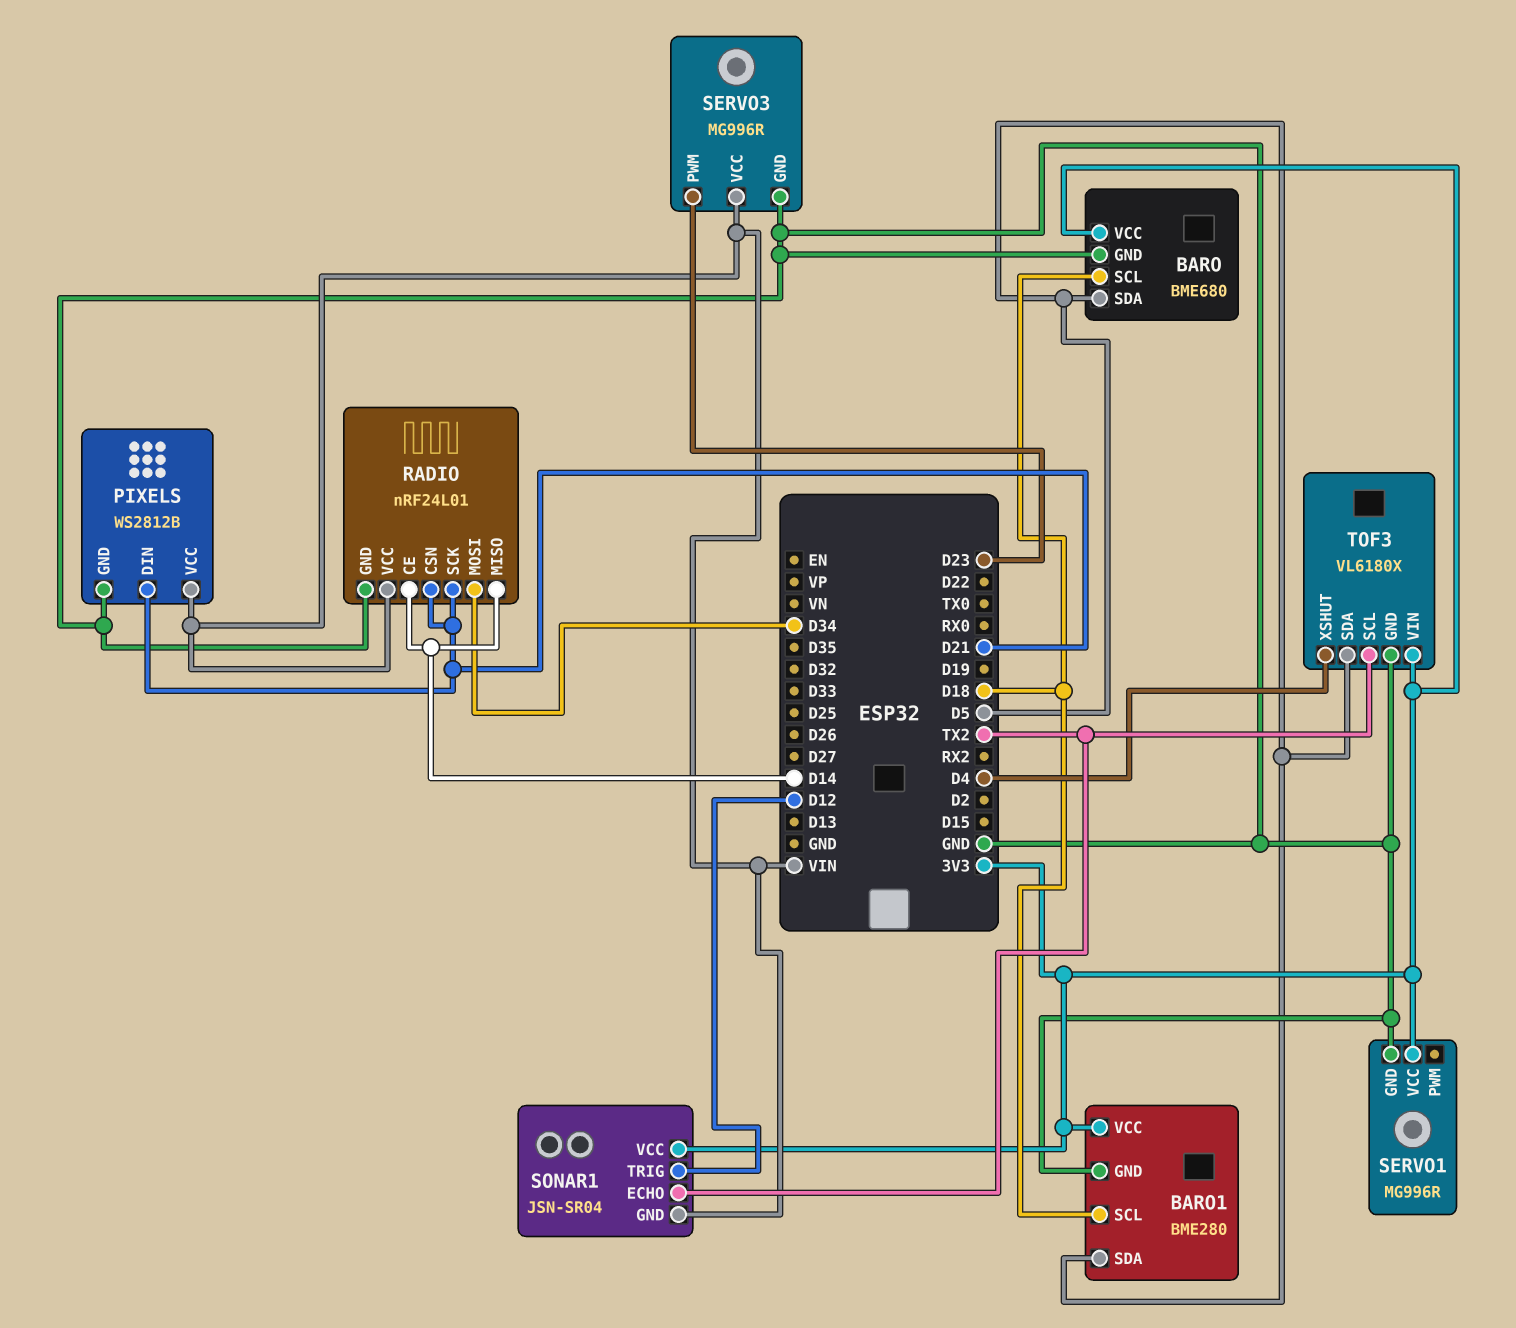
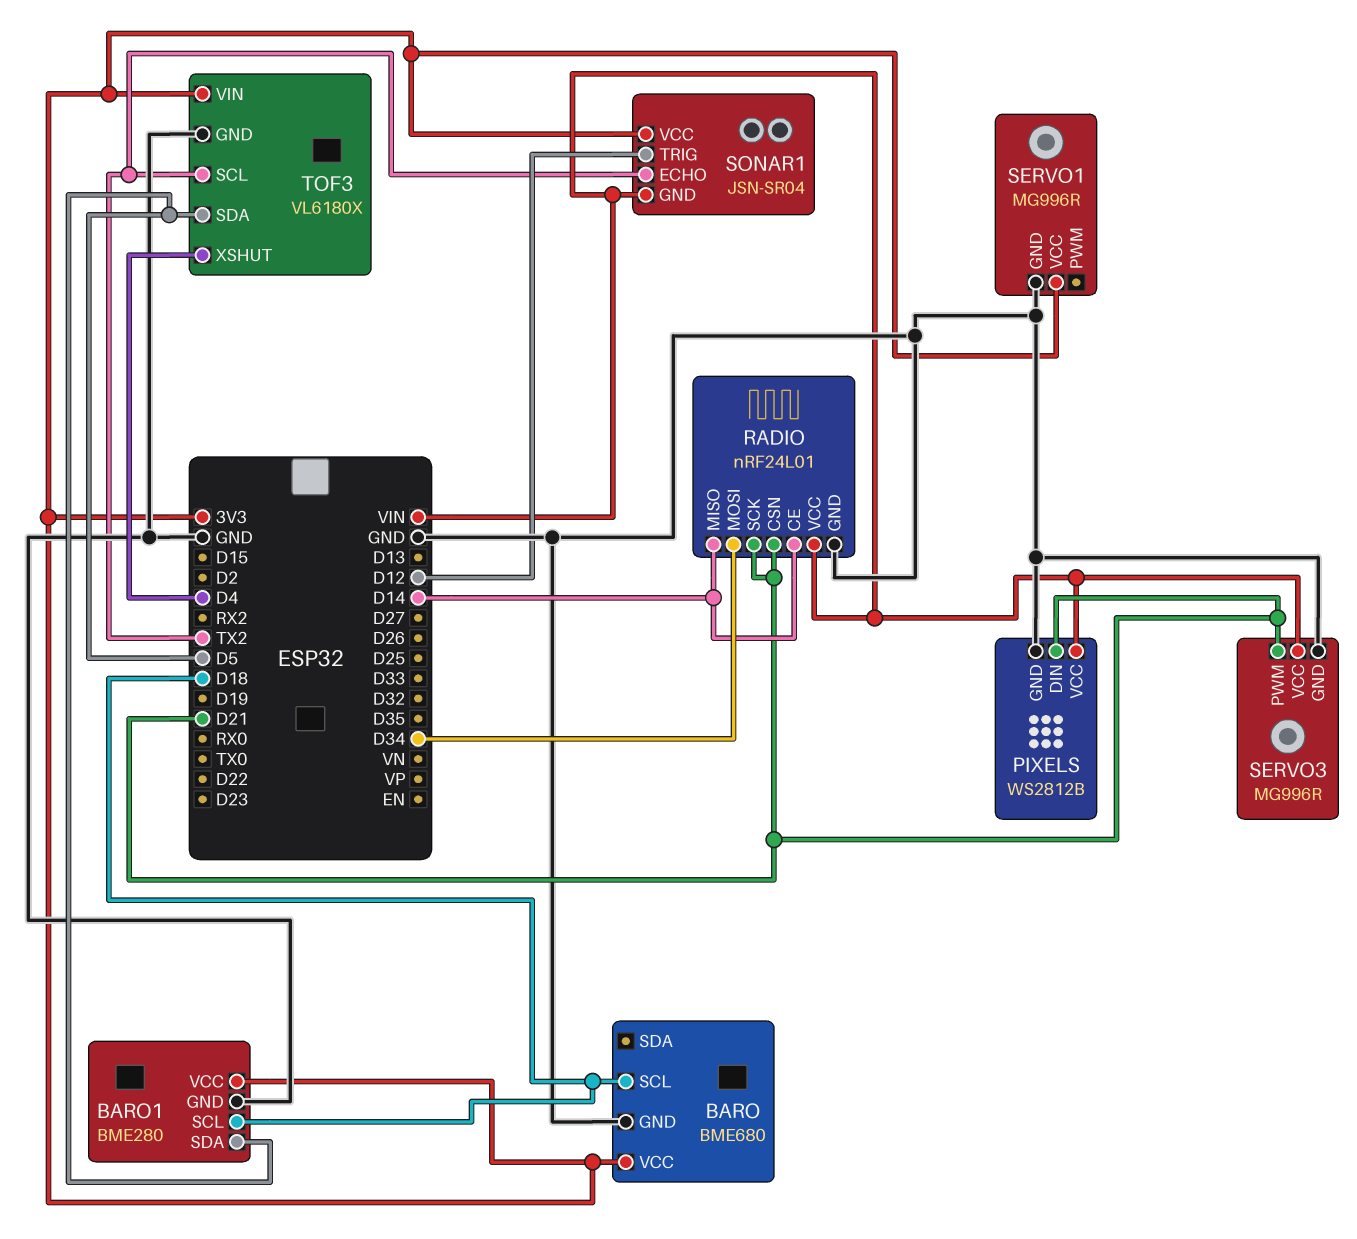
BARO pin SDA: D5 -> none
SERVO3 pin PWM: D23 -> D21

